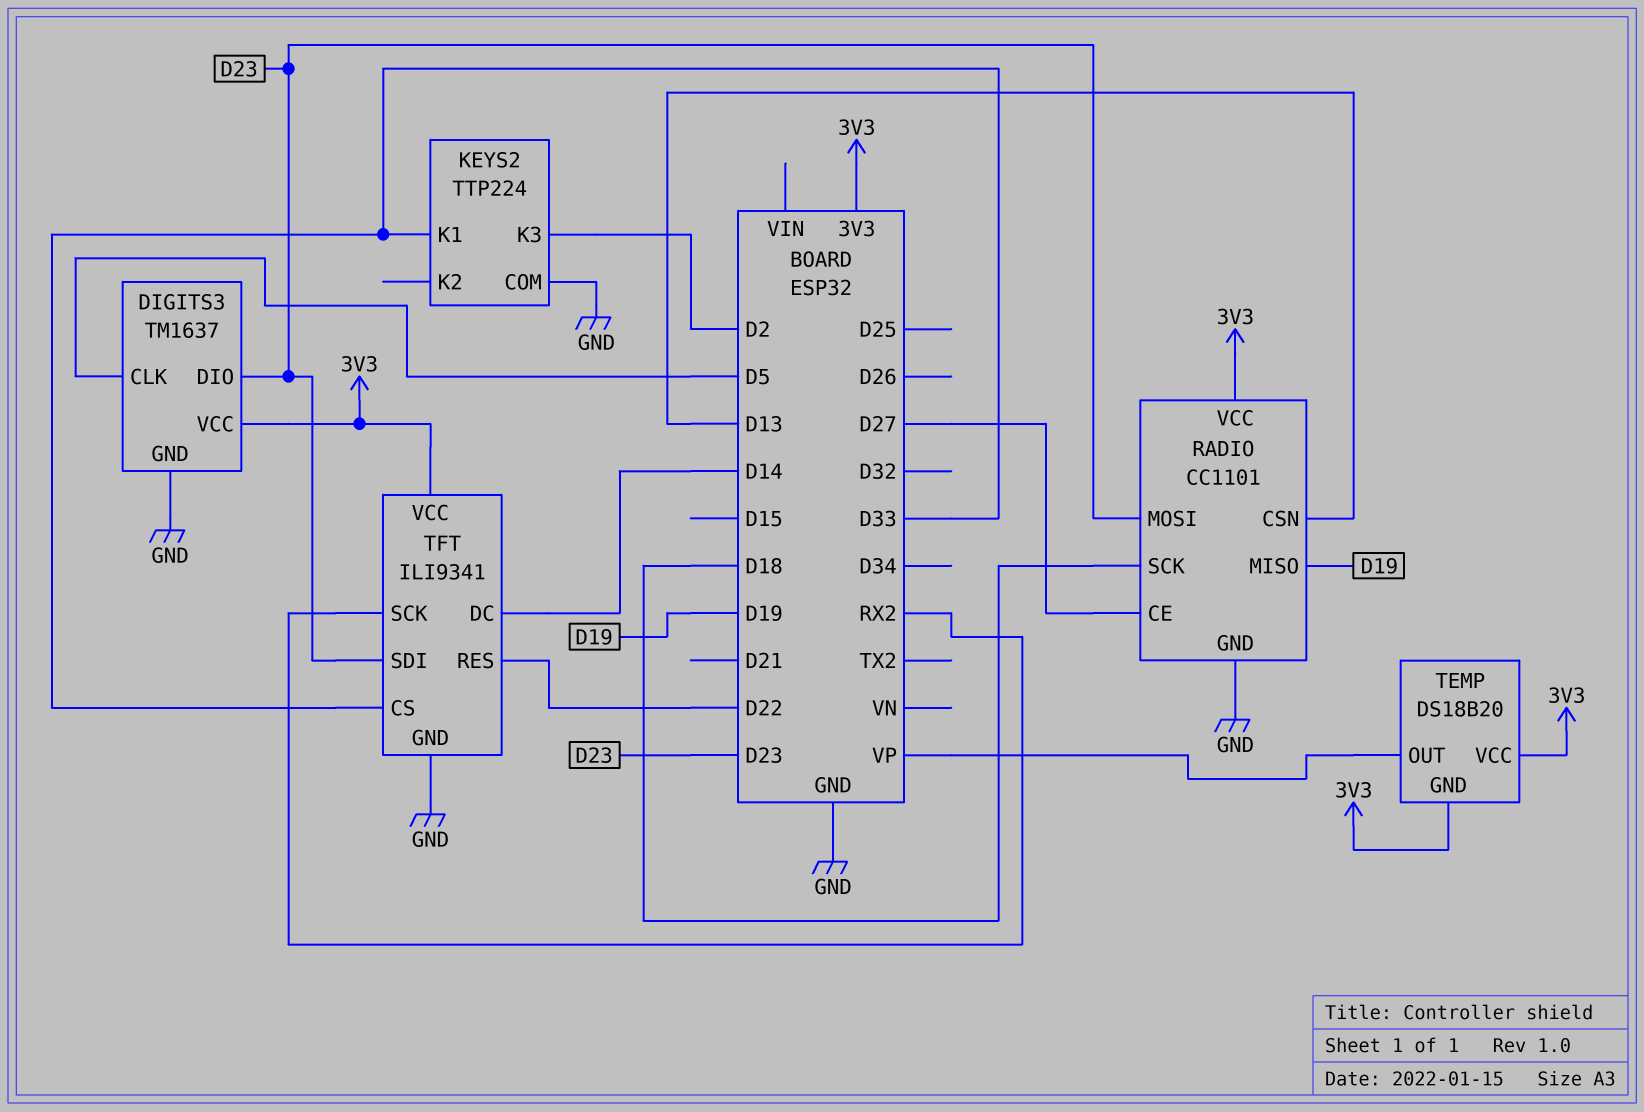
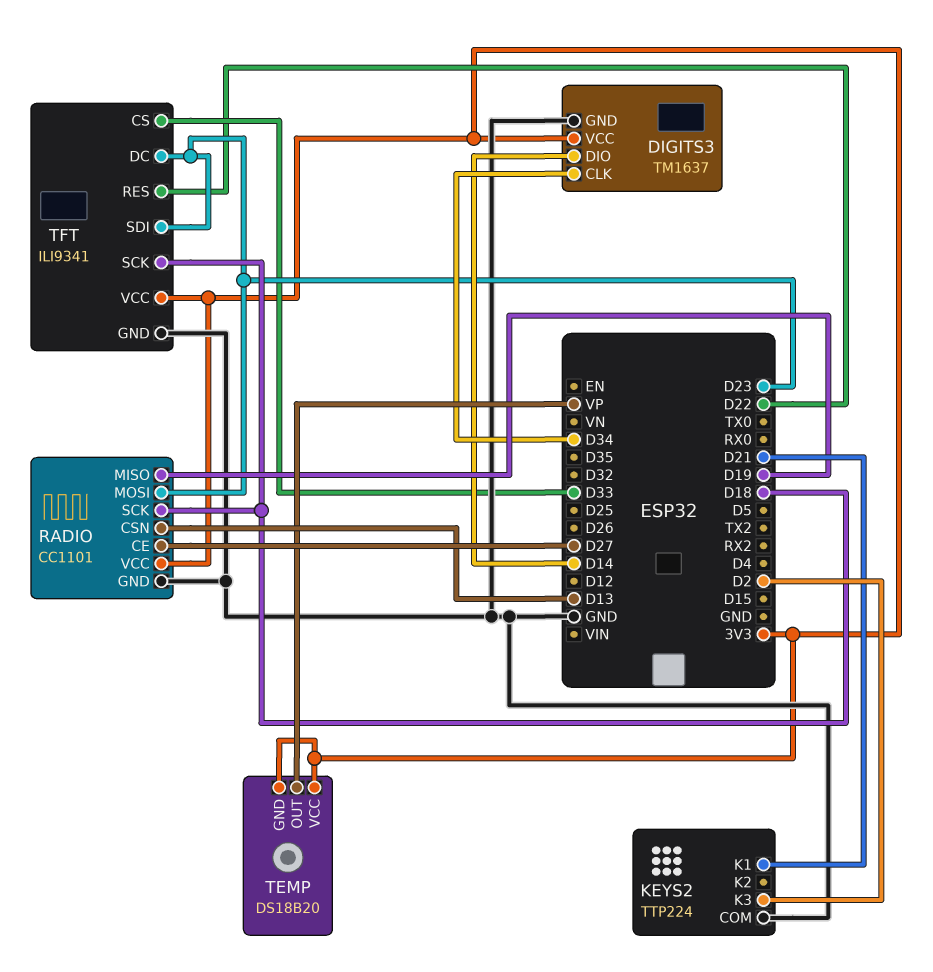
DIGITS3 pin CLK: D5 -> D34
DIGITS3 pin DIO: D23 -> D14
KEYS2 pin K1: D33 -> D21
TFT pin DC: D14 -> D23
TFT pin SCK: RX2 -> D18

